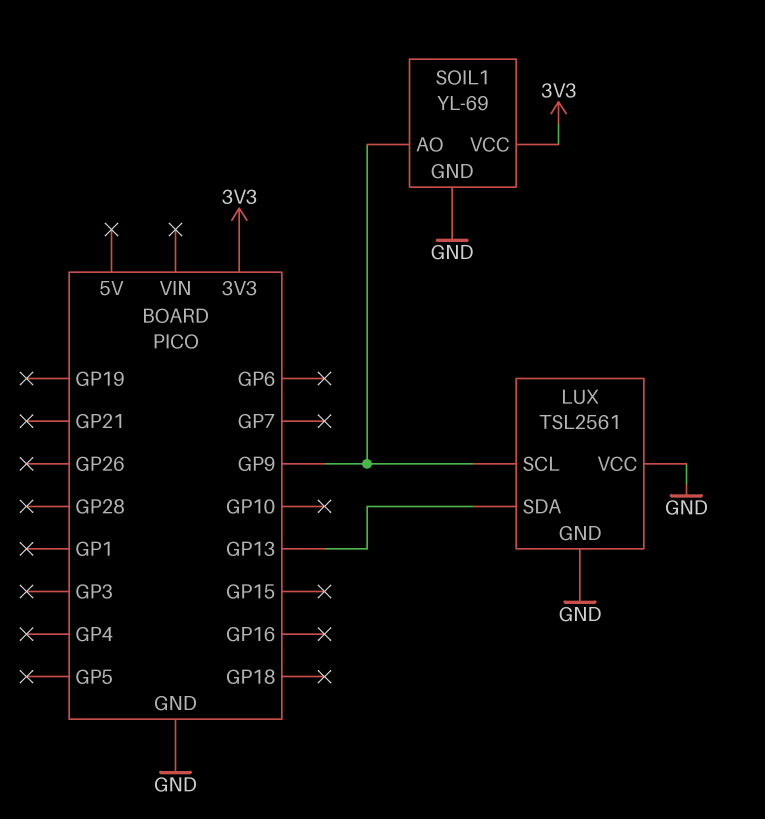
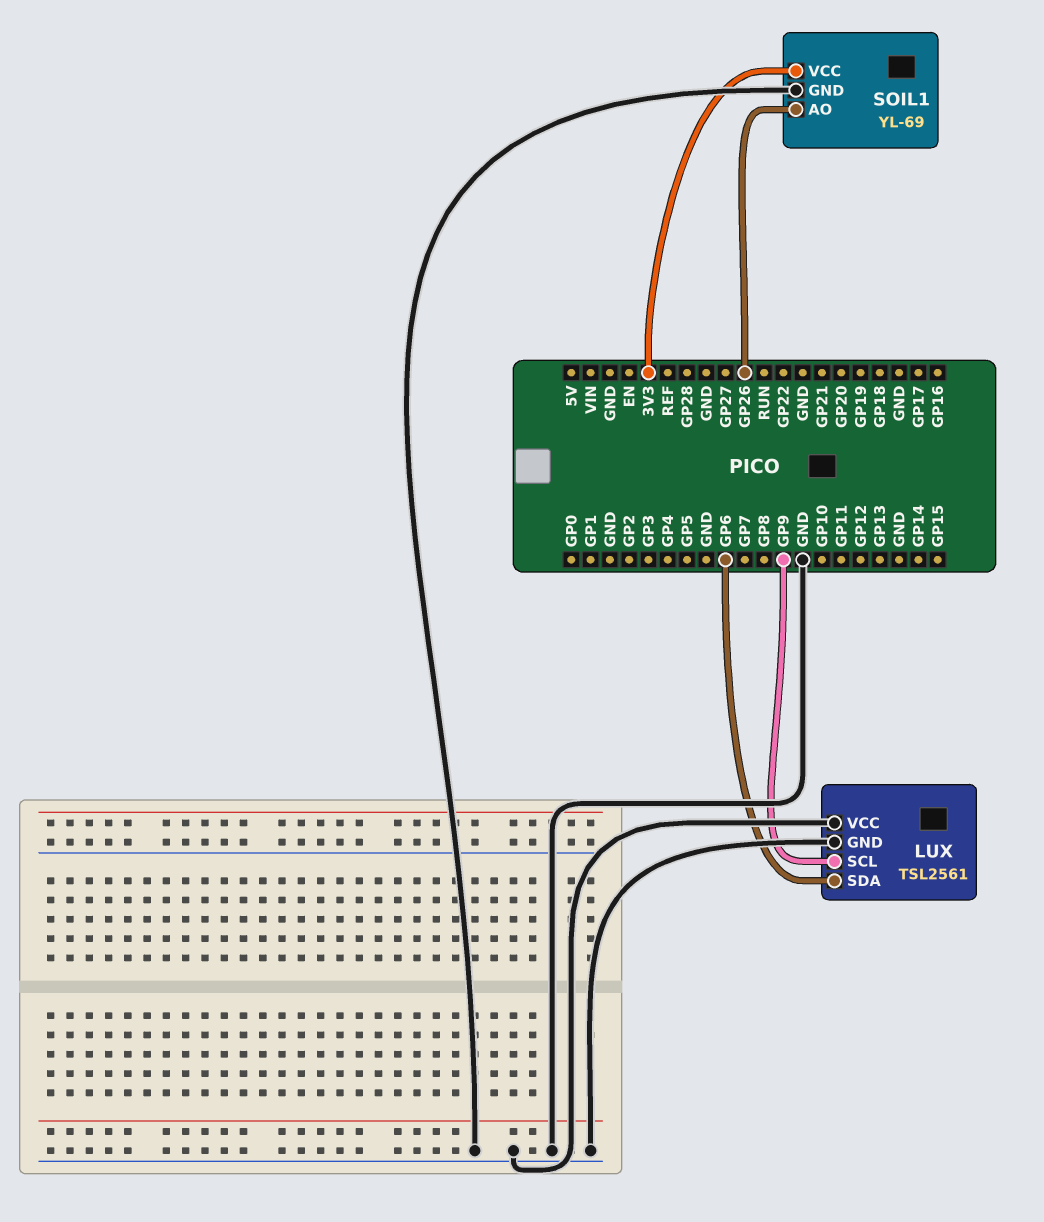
LUX pin SDA: GP13 -> GP6
SOIL1 pin AO: GP9 -> GP26

